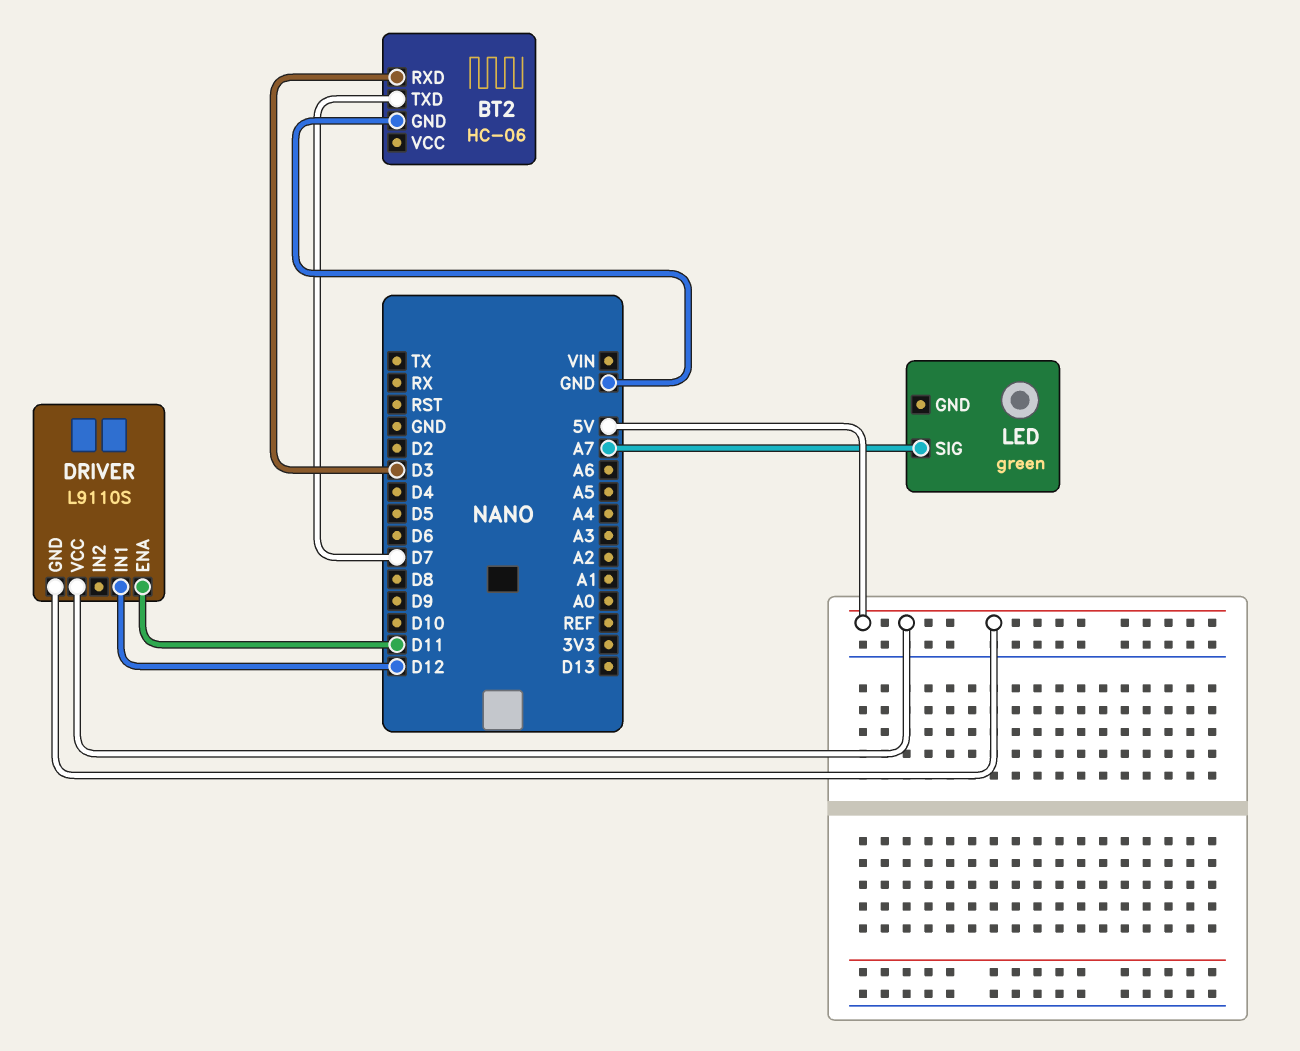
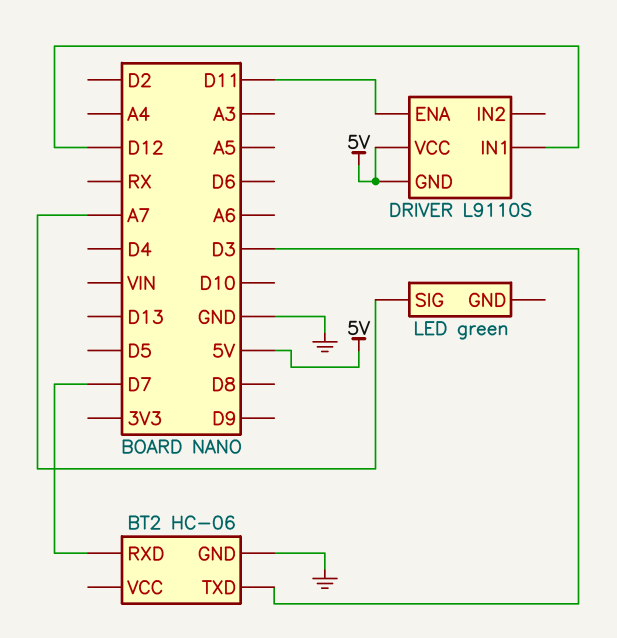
BT2 pin RXD: D3 -> D7
BT2 pin TXD: D7 -> D3

